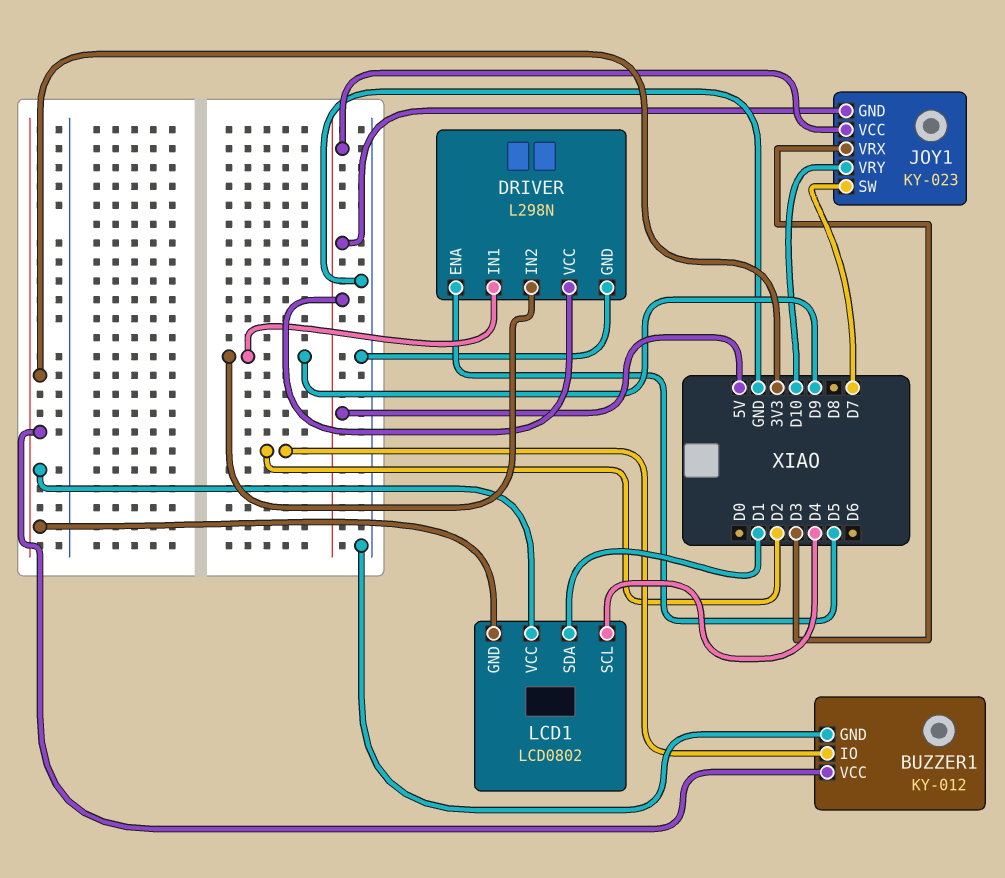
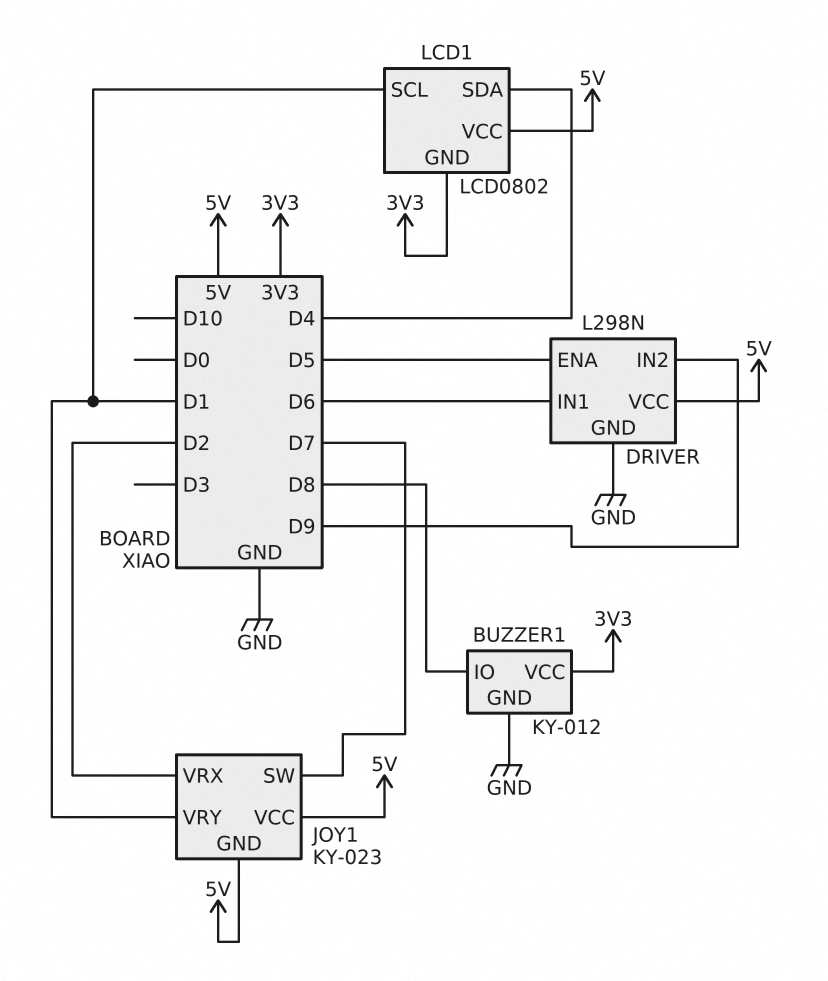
BUZZER1 pin IO: D2 -> D8
DRIVER pin IN1: D9 -> D6
JOY1 pin VRX: D3 -> D2
JOY1 pin VRY: D10 -> D1
LCD1 pin SCL: D4 -> D1
LCD1 pin SDA: D1 -> D4
LCD1 pin VCC: 3V3 -> 5V

